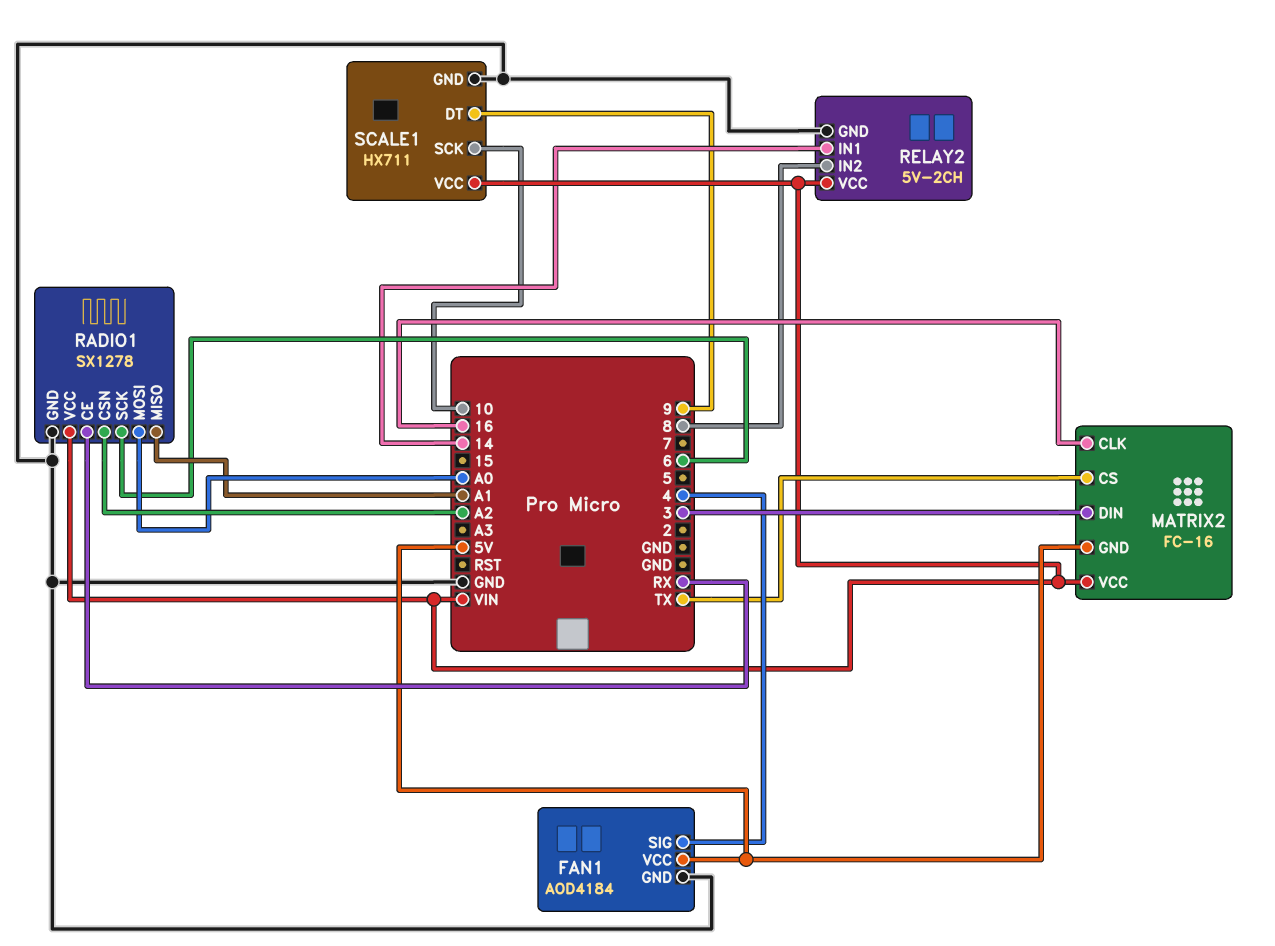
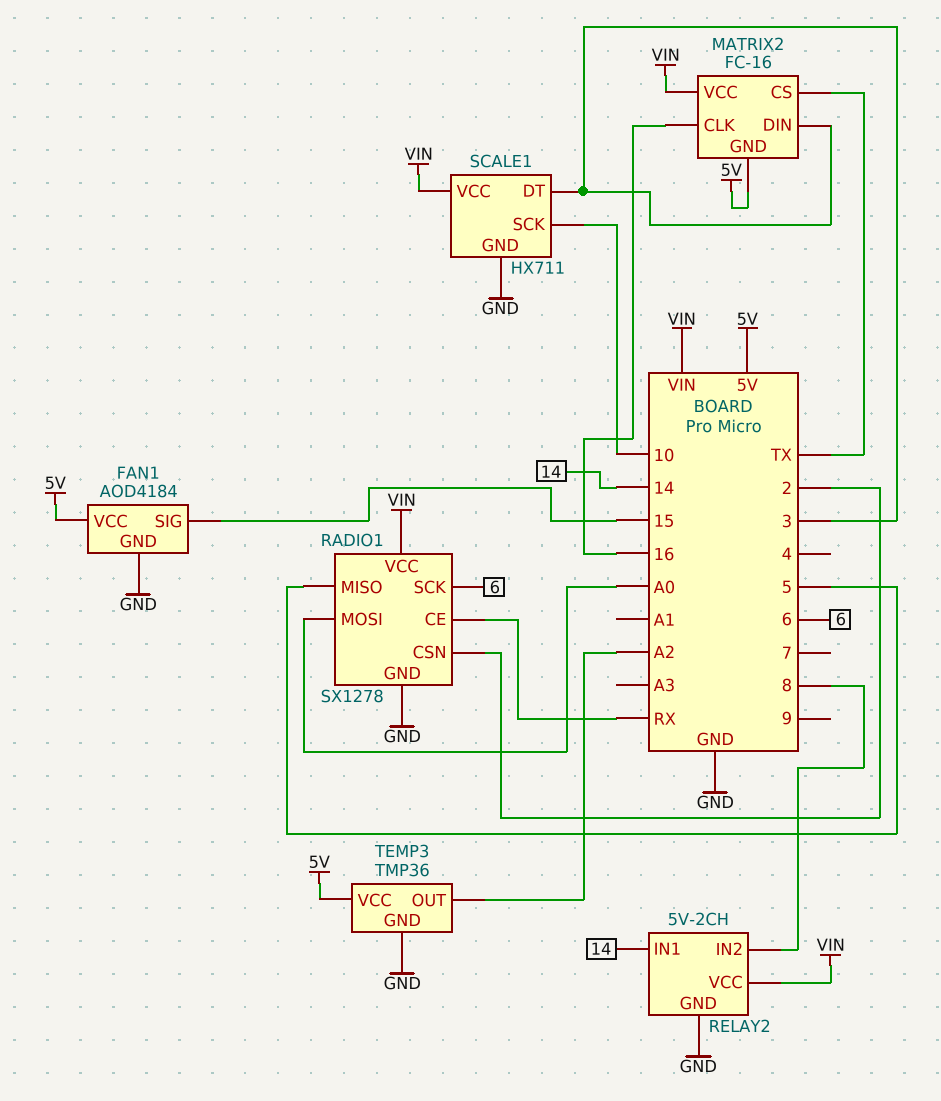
FAN1 pin SIG: 4 -> 15
RADIO1 pin CSN: A2 -> 2
RADIO1 pin MISO: A1 -> 5
SCALE1 pin DT: 9 -> 3
TEMP3: none -> TMP36
TEMP3 pin GND: none -> GND
TEMP3 pin OUT: none -> A2
TEMP3 pin VCC: none -> 5V

